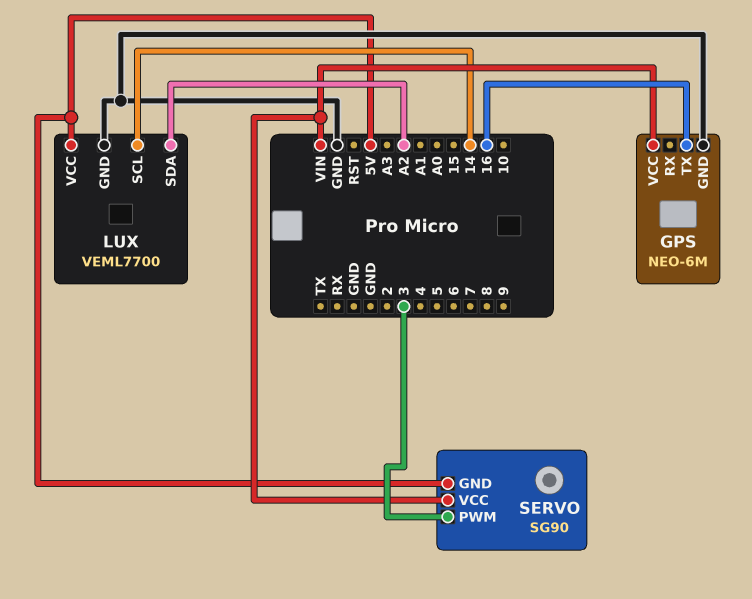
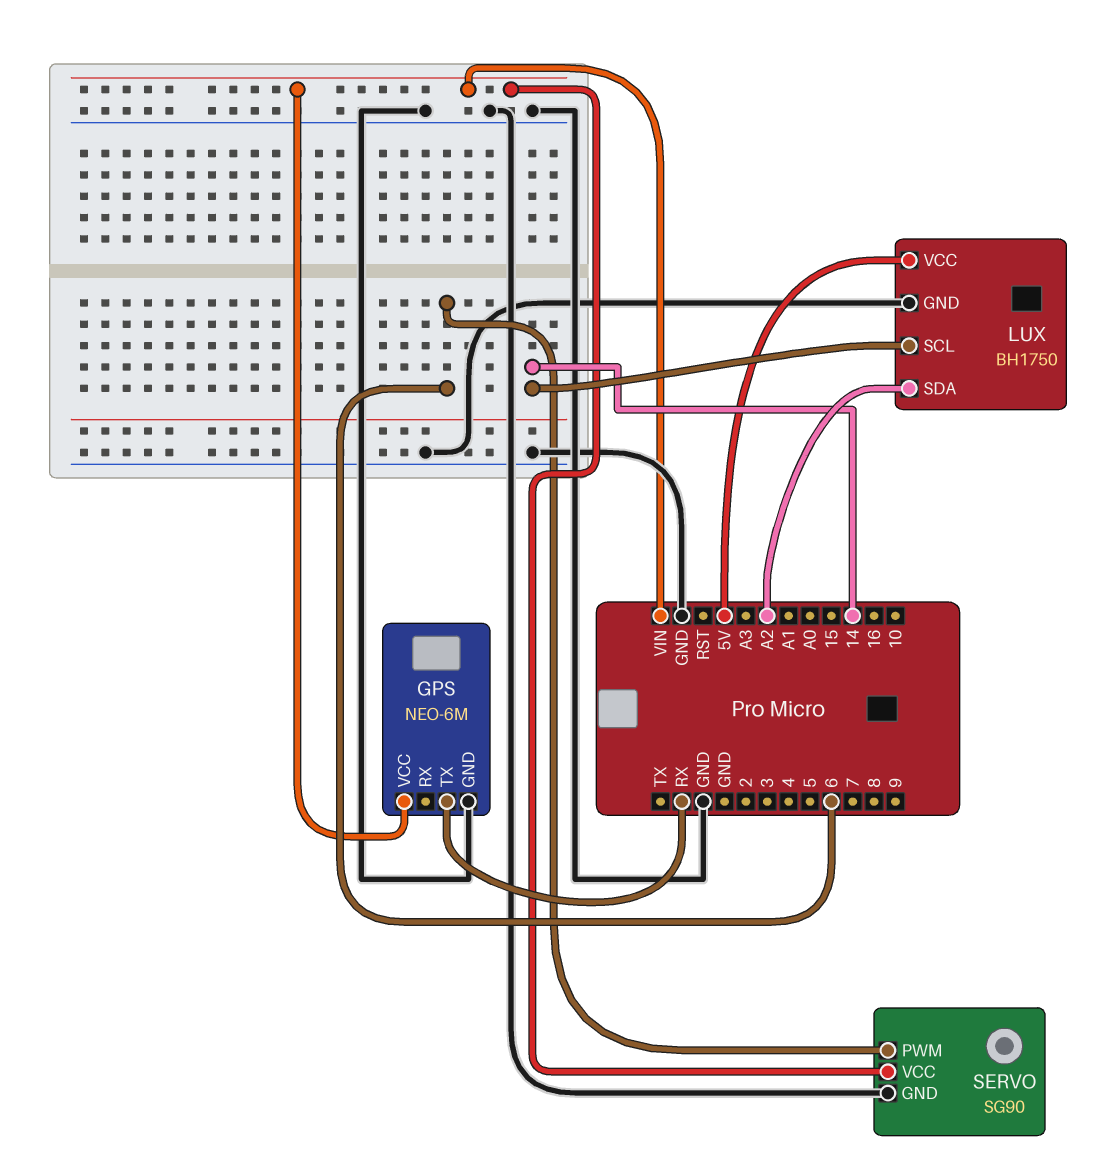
GPS pin TX: 16 -> RX
LUX: VEML7700 -> BH1750
SERVO pin GND: 5V -> GND
SERVO pin PWM: 3 -> 6

